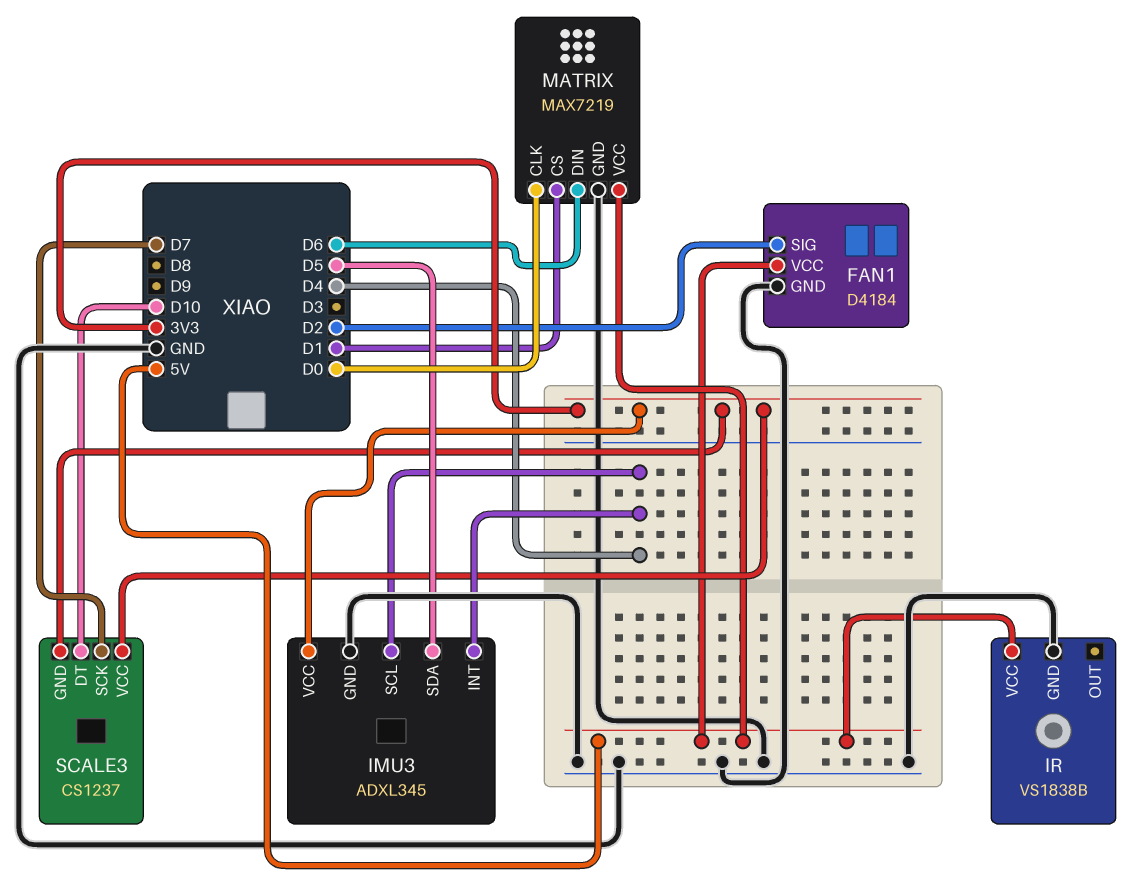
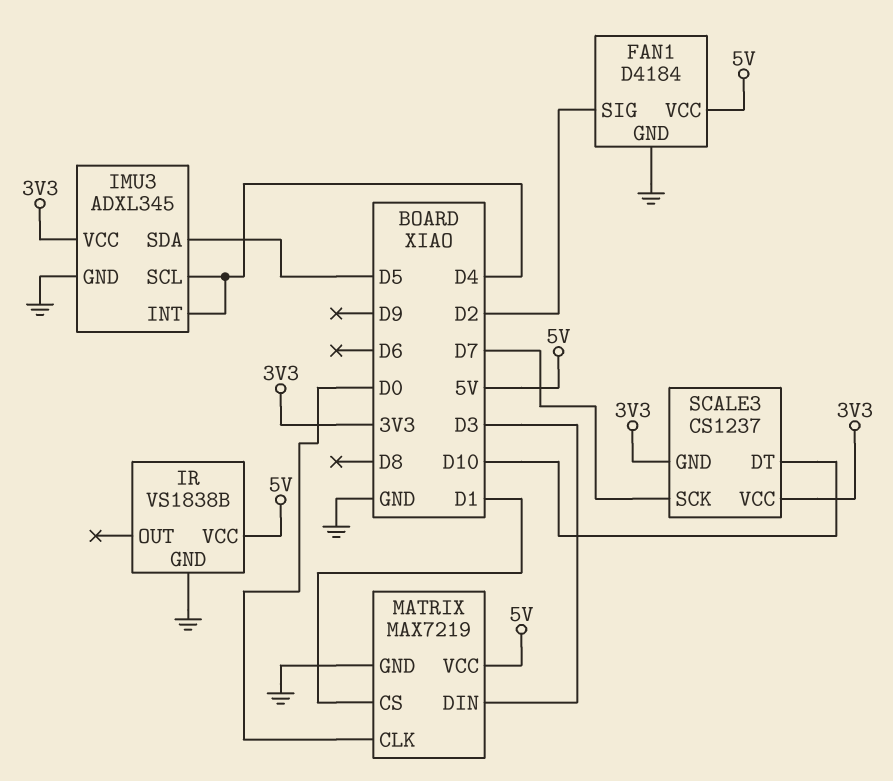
MATRIX pin DIN: D6 -> D3

